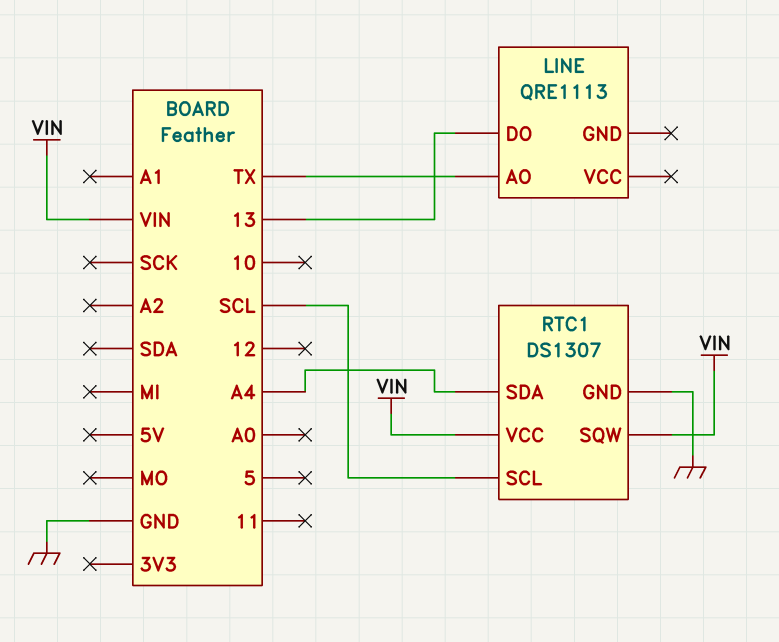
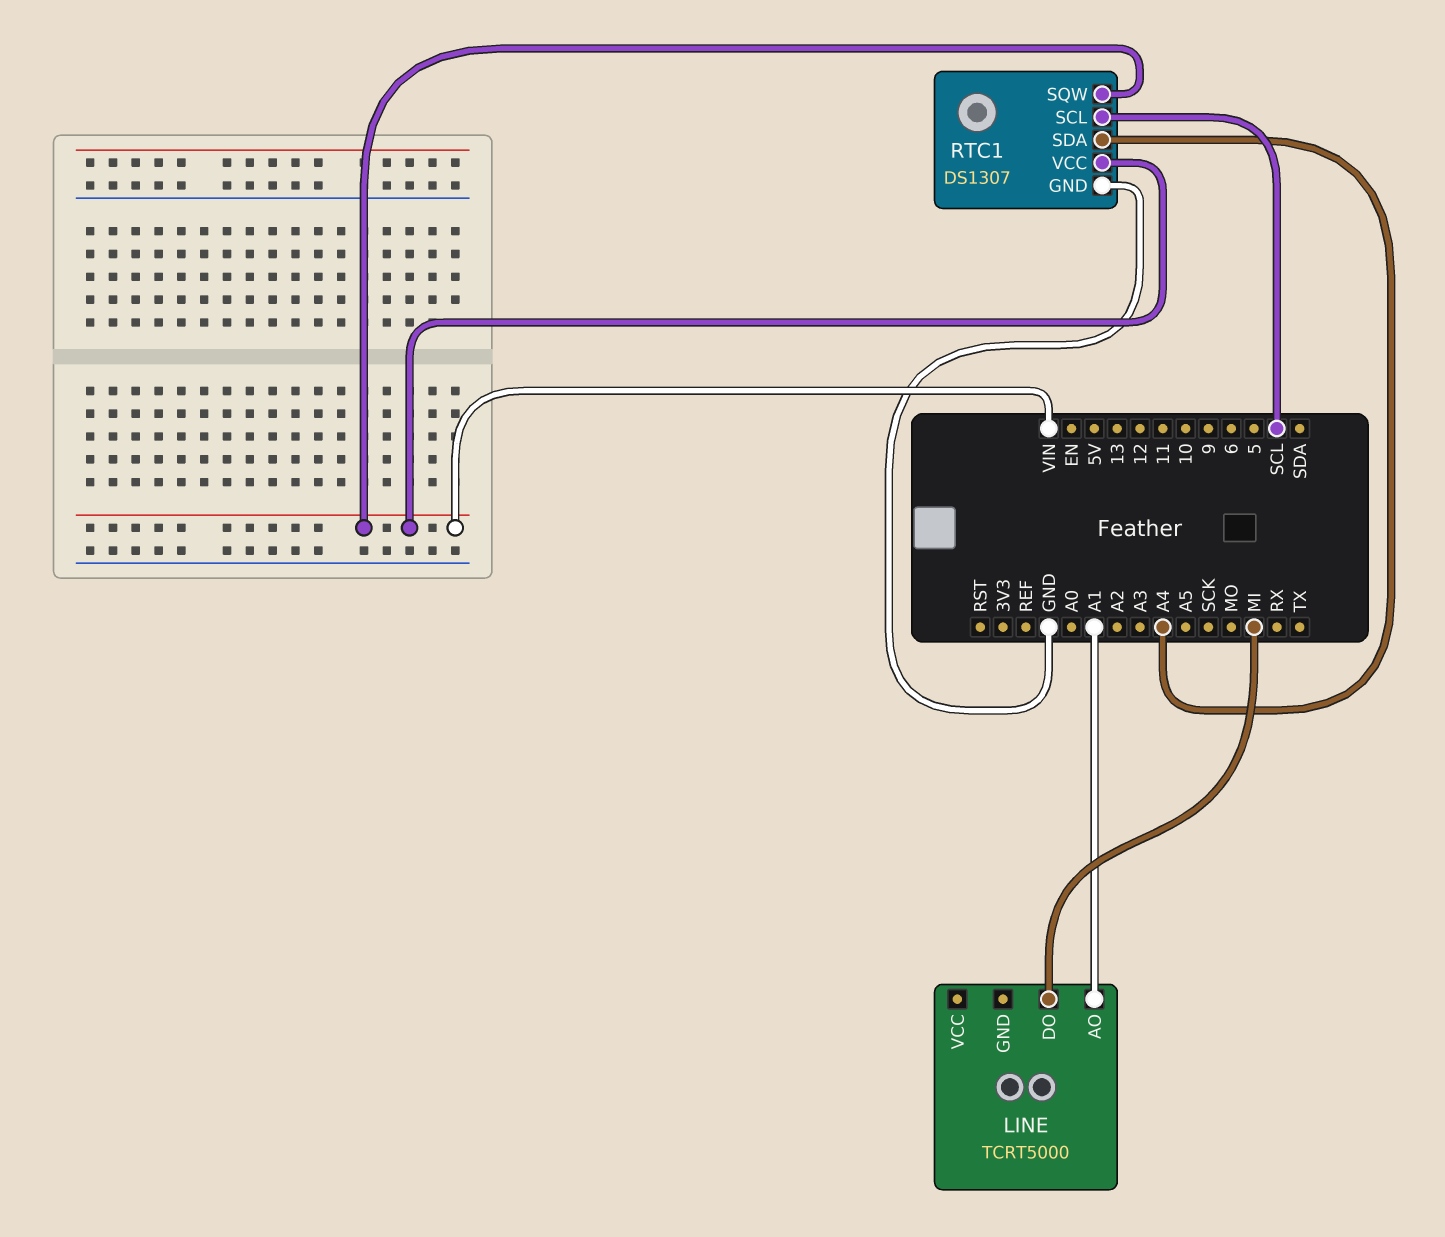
LINE: QRE1113 -> TCRT5000
LINE pin AO: TX -> A1
LINE pin DO: 13 -> MI

